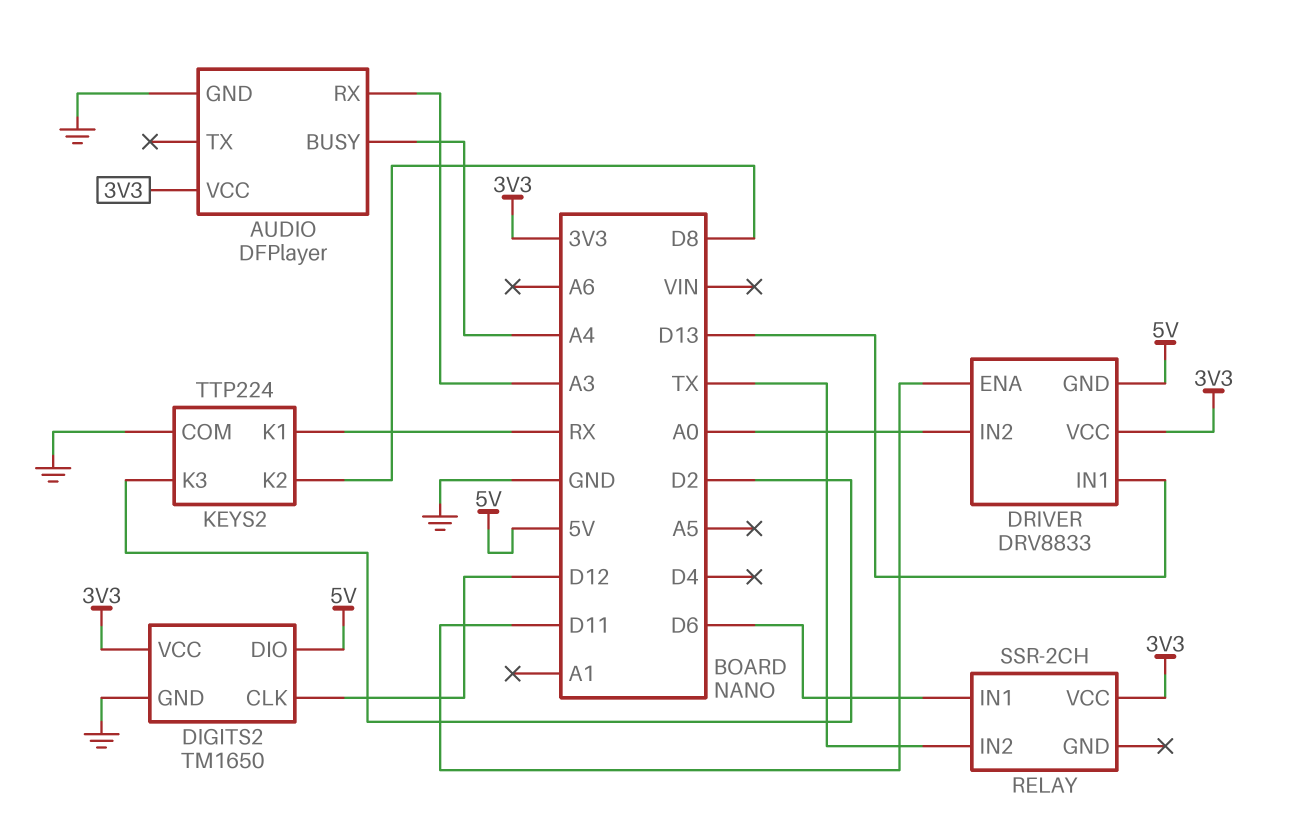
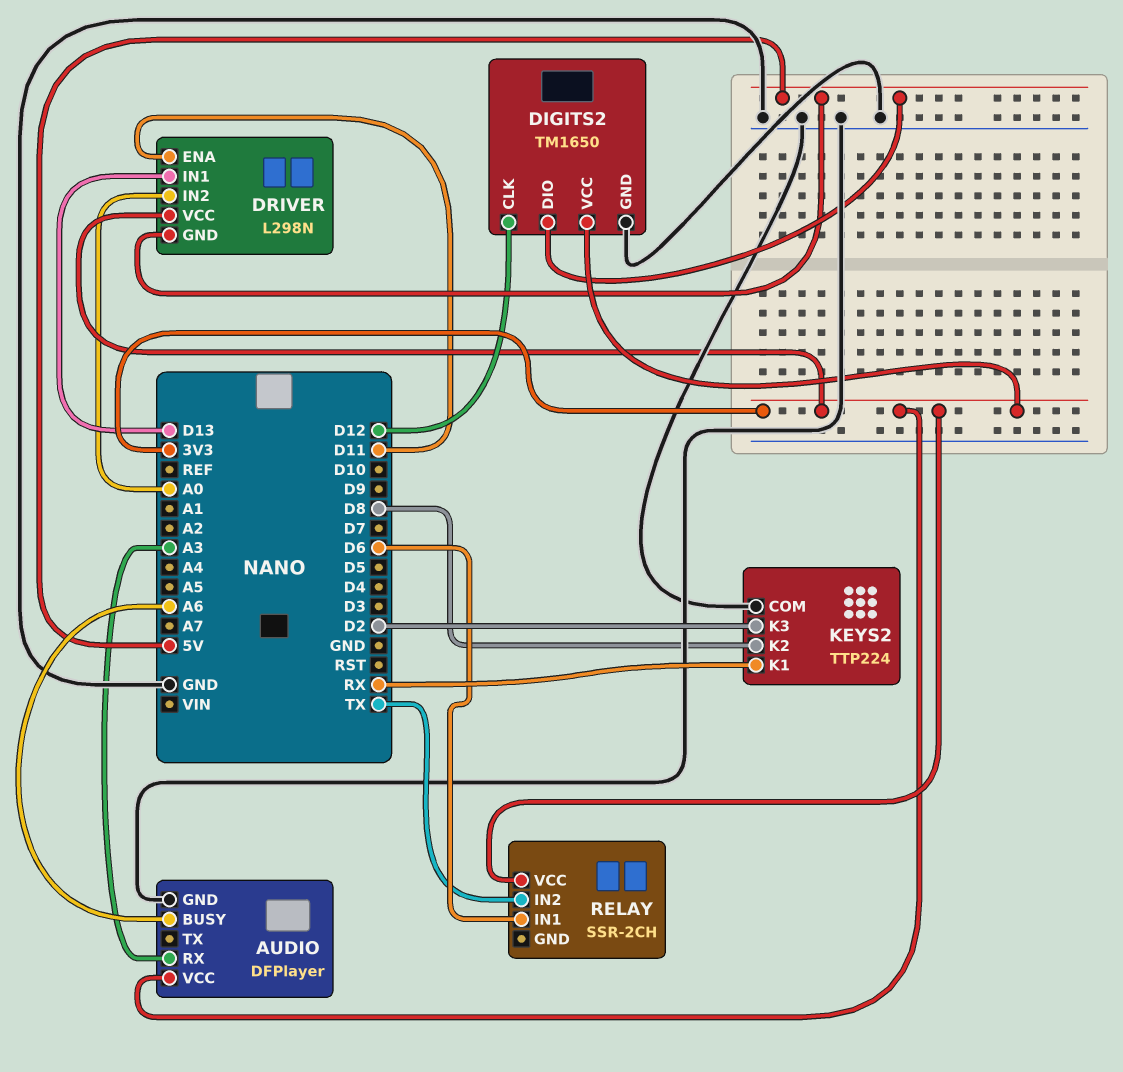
AUDIO pin BUSY: A4 -> A6
DRIVER: DRV8833 -> L298N

